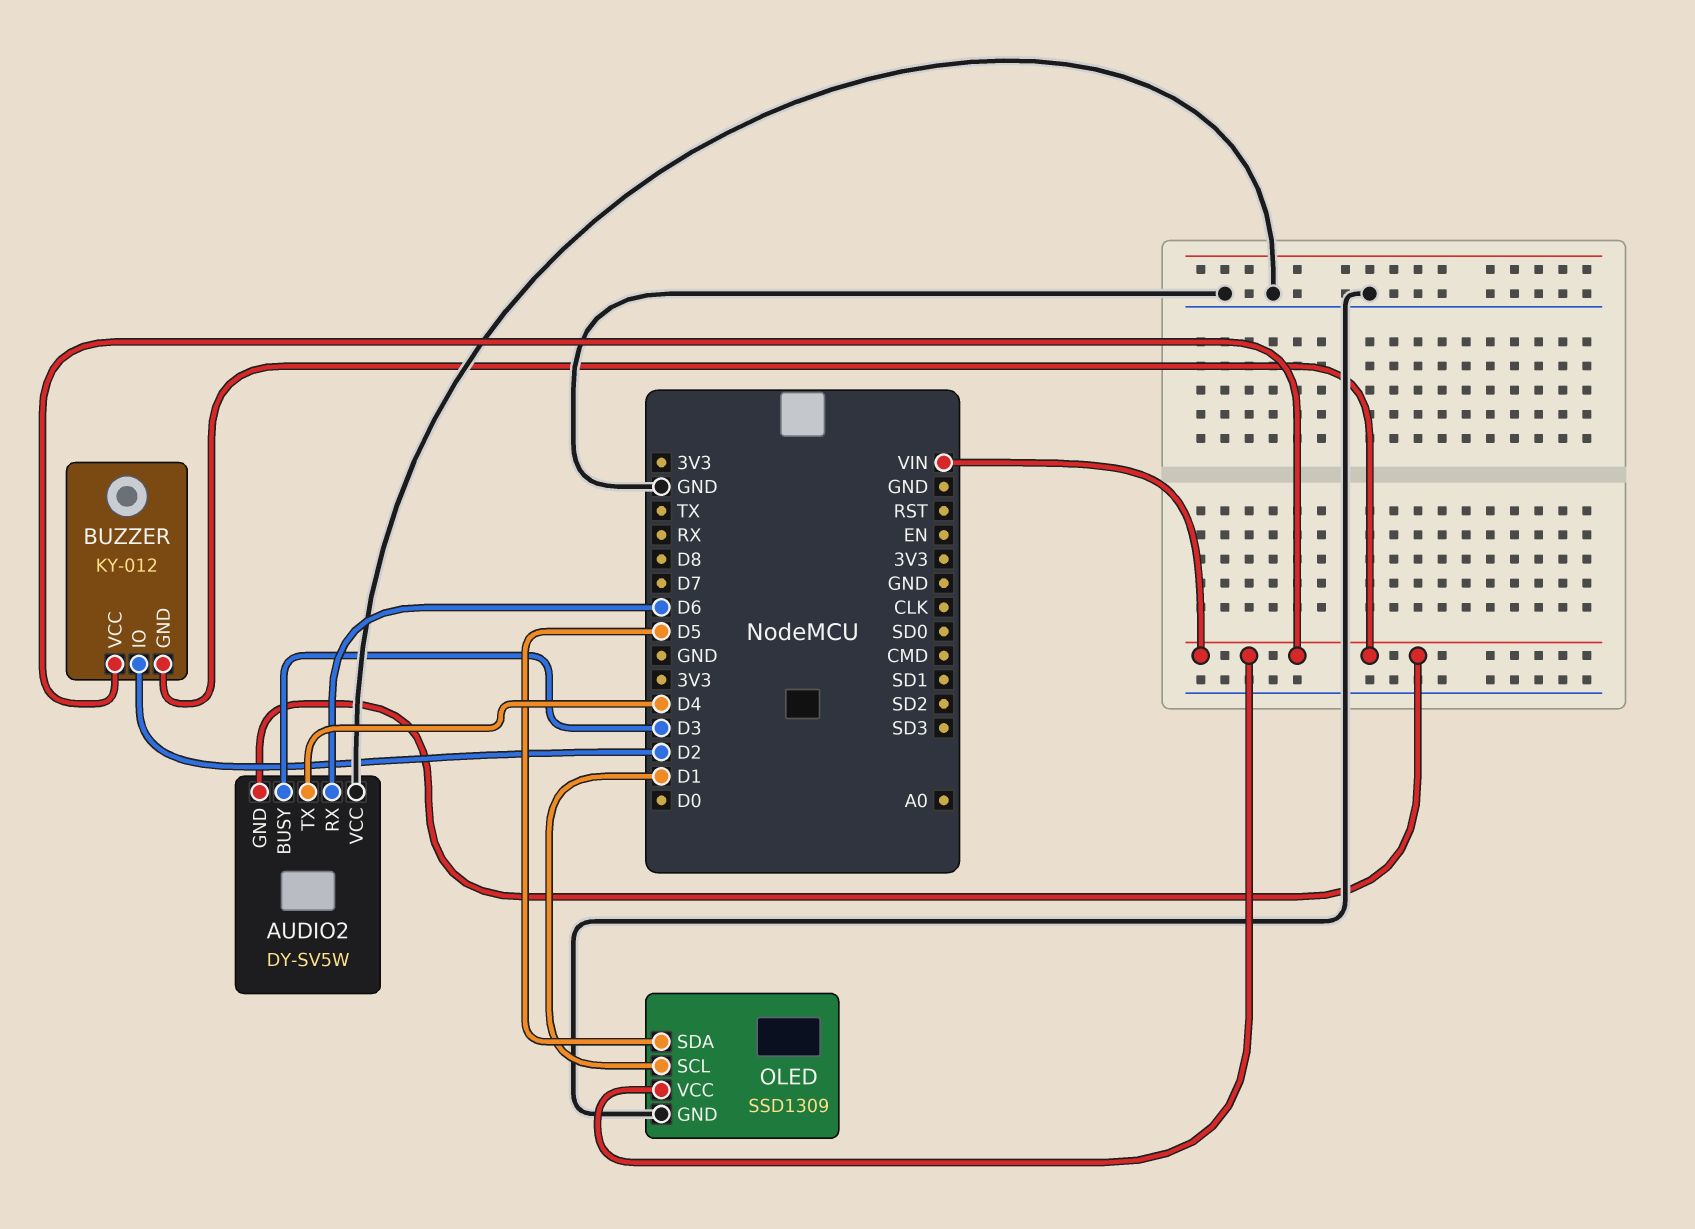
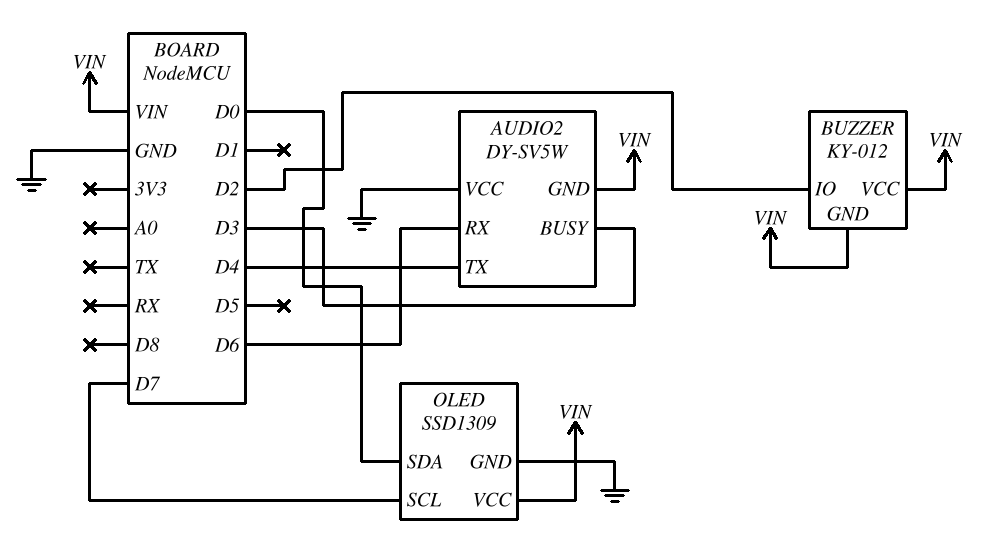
OLED pin SCL: D1 -> D7
OLED pin SDA: D5 -> D0

